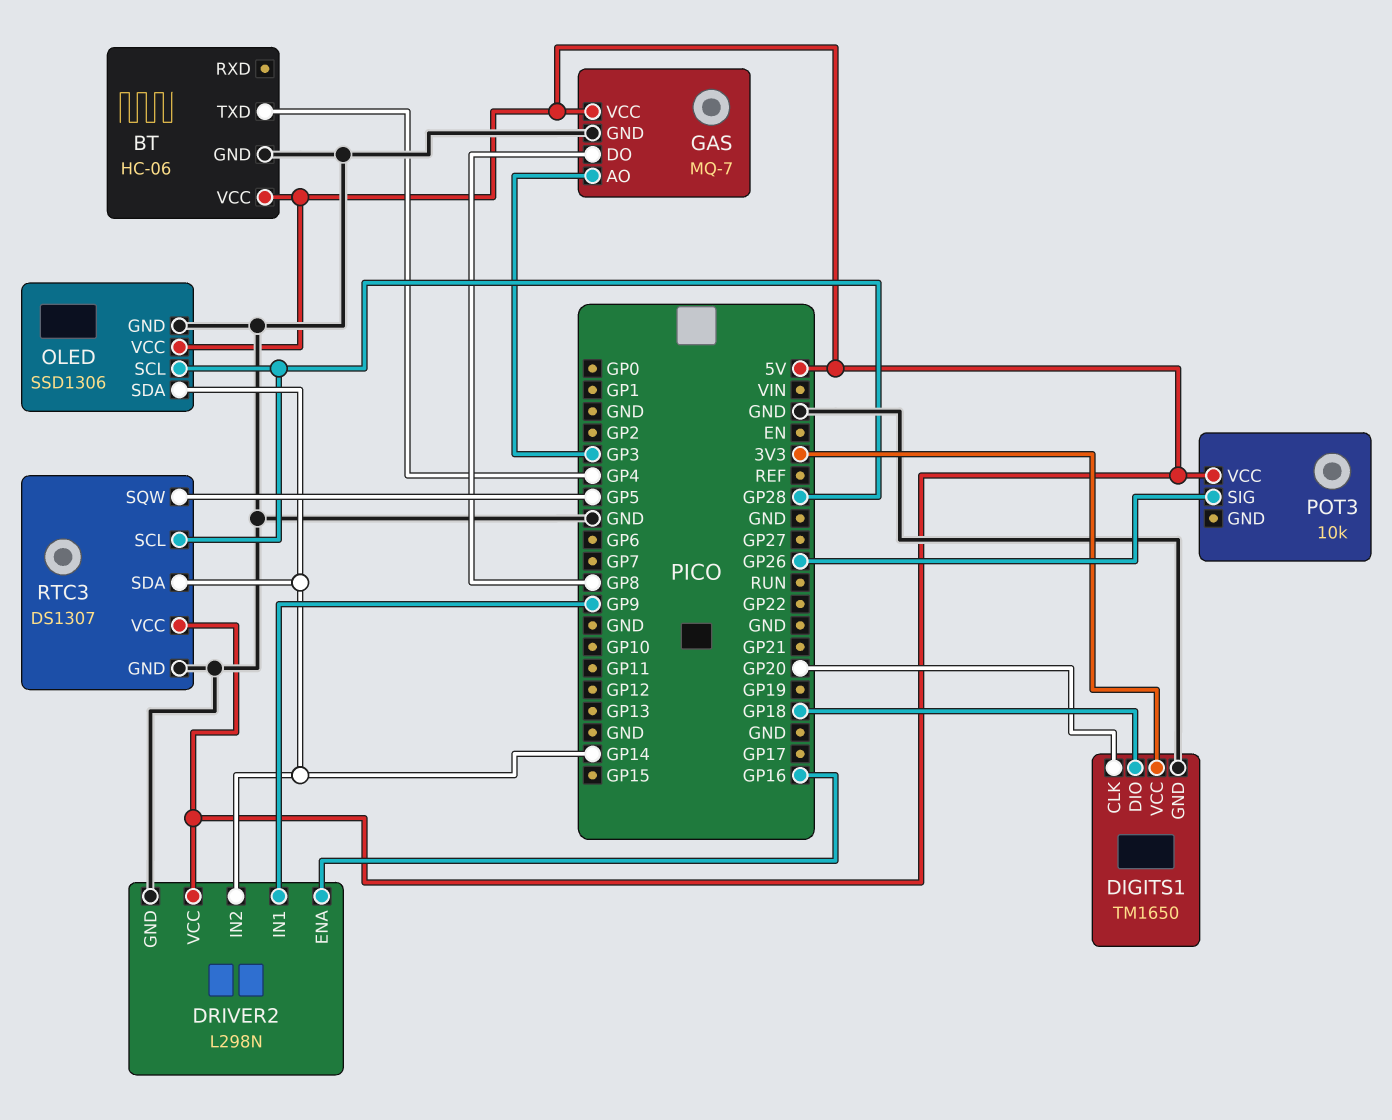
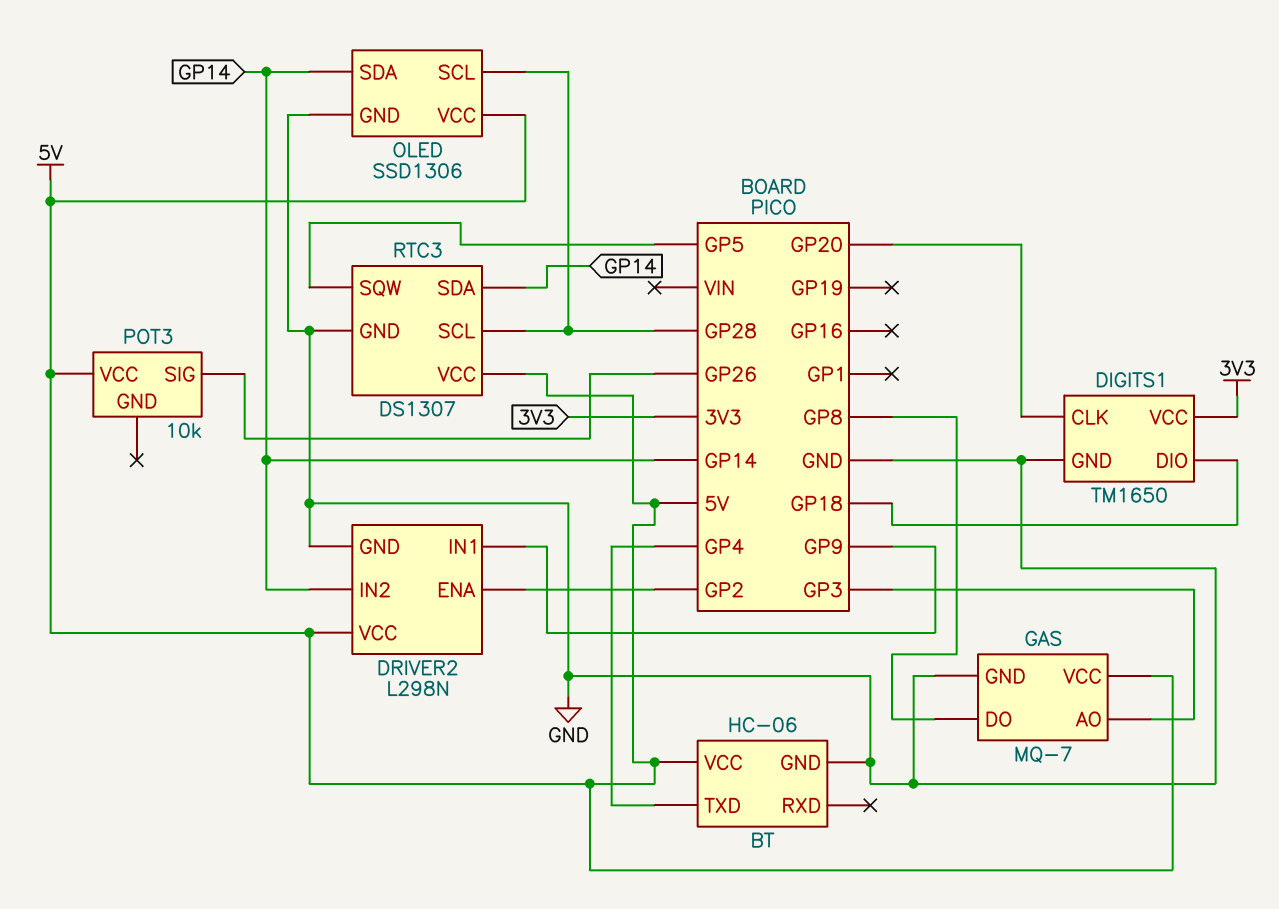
DRIVER2 pin ENA: GP16 -> GP2

